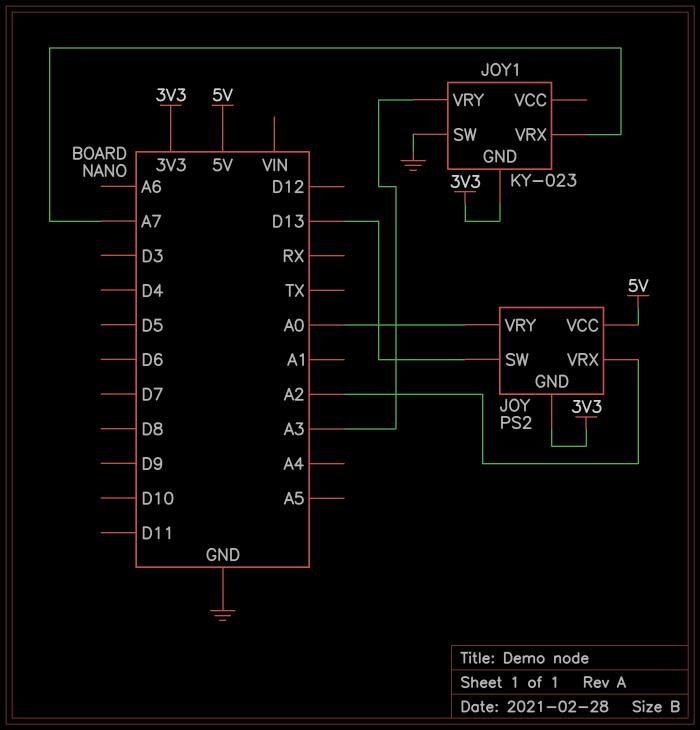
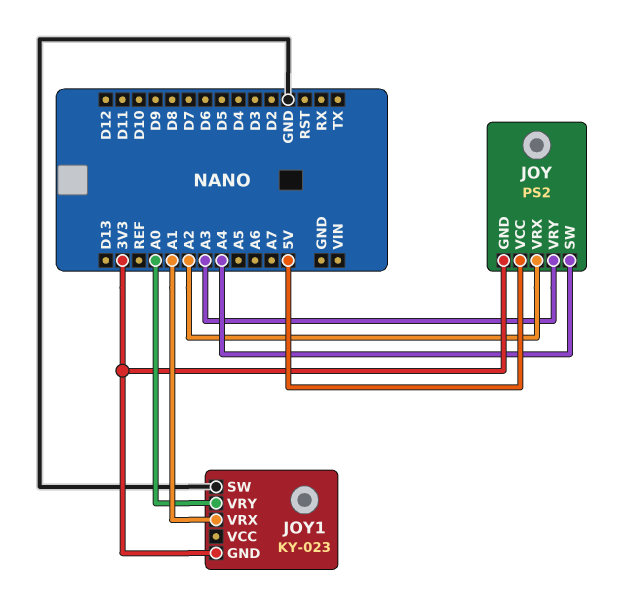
JOY pin SW: D13 -> A4
JOY pin VRY: A0 -> A3
JOY1 pin VRX: A7 -> A1
JOY1 pin VRY: A3 -> A0

